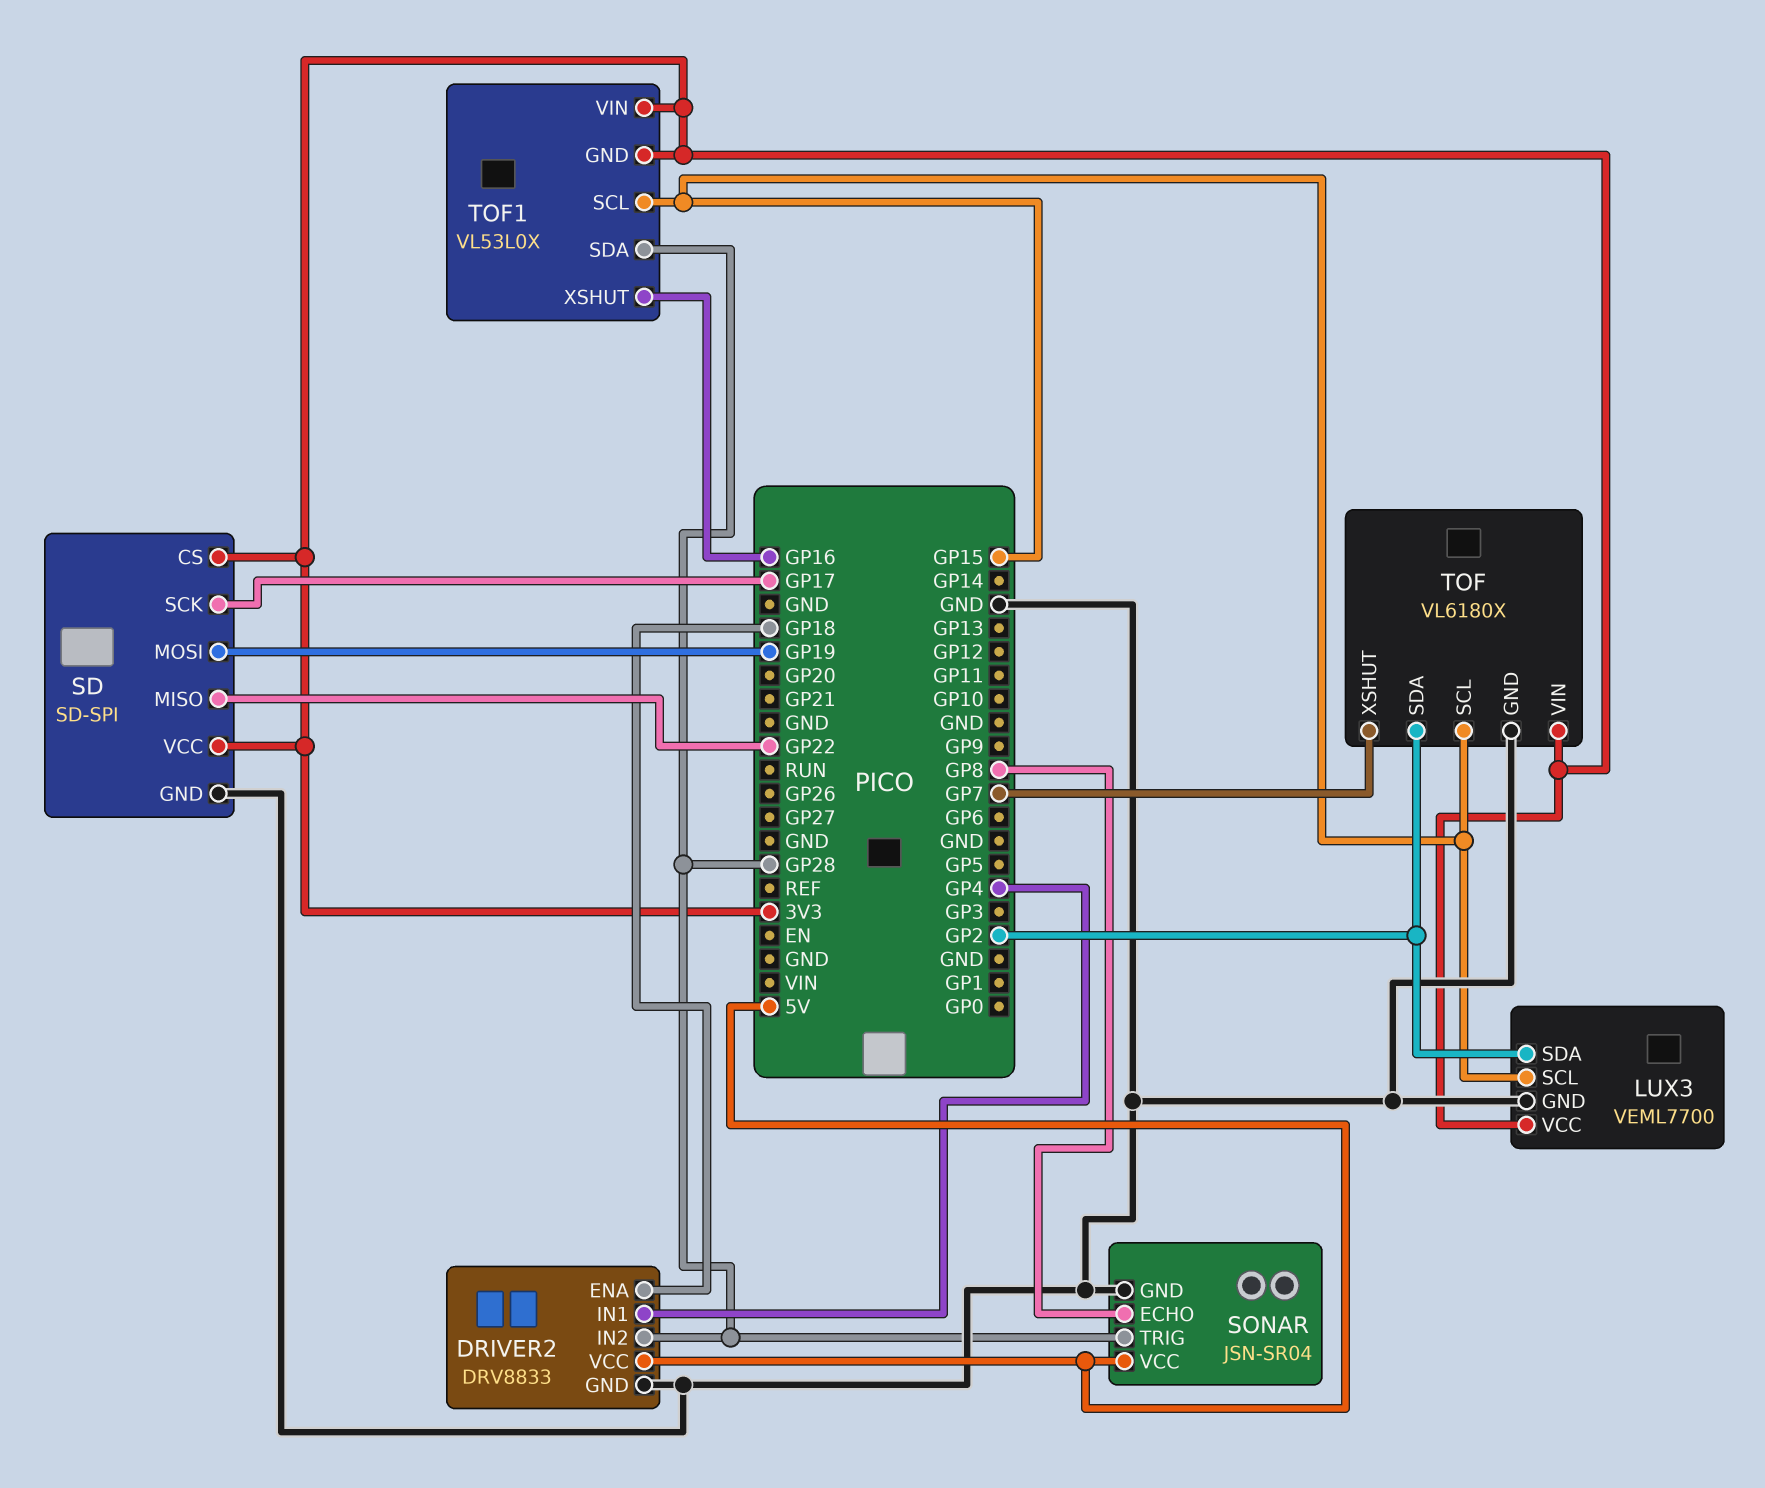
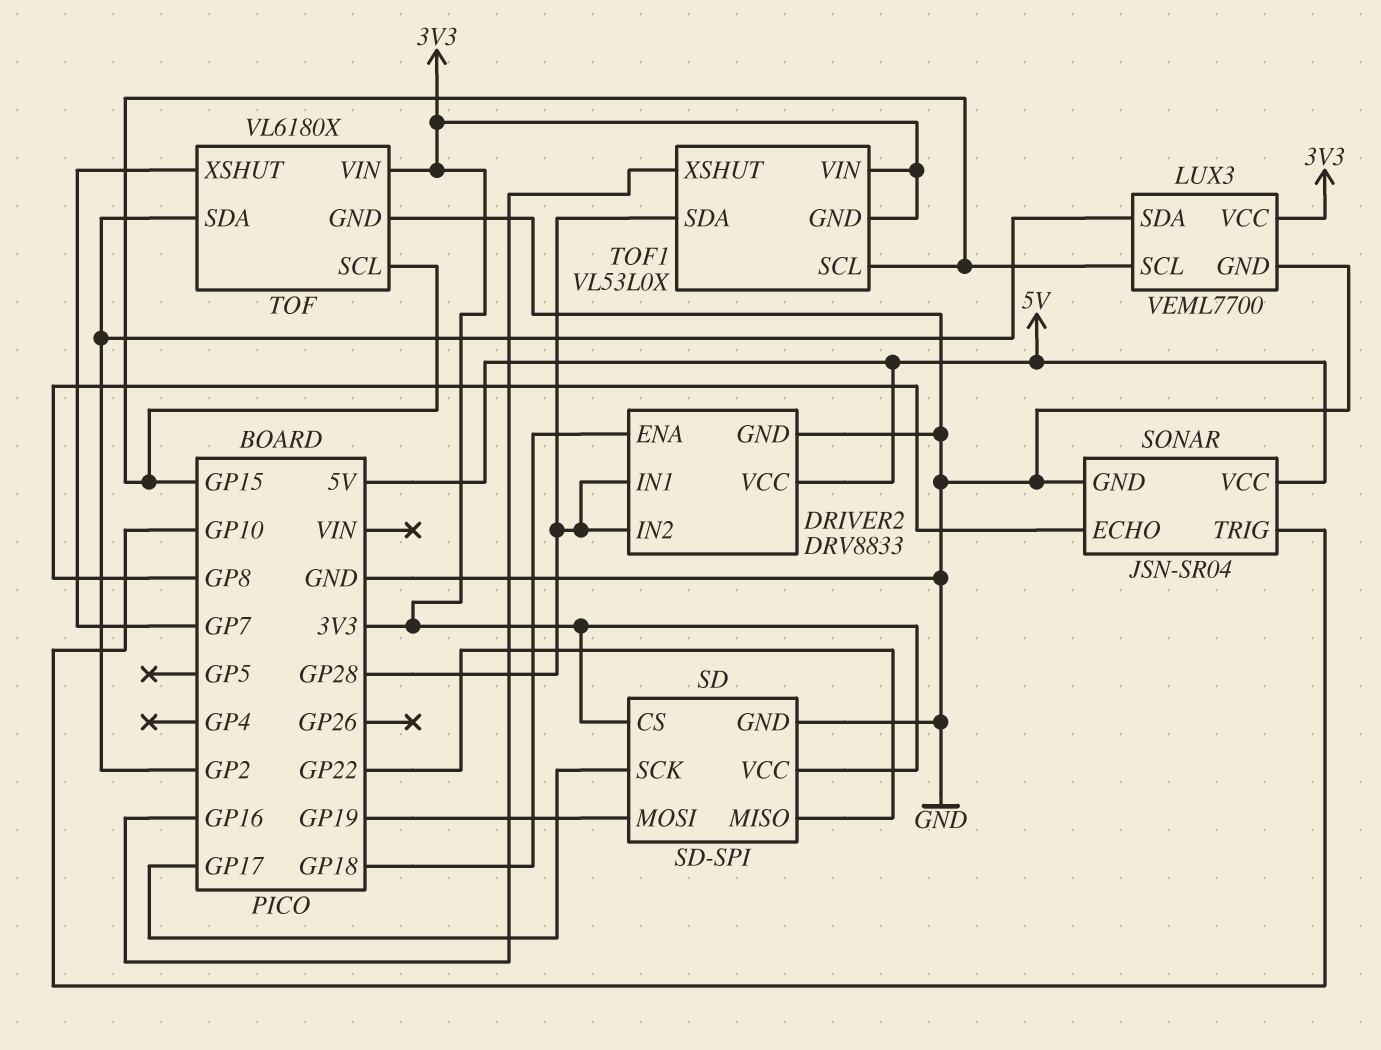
DRIVER2 pin IN1: GP4 -> GP28
SONAR pin TRIG: GP28 -> GP10

